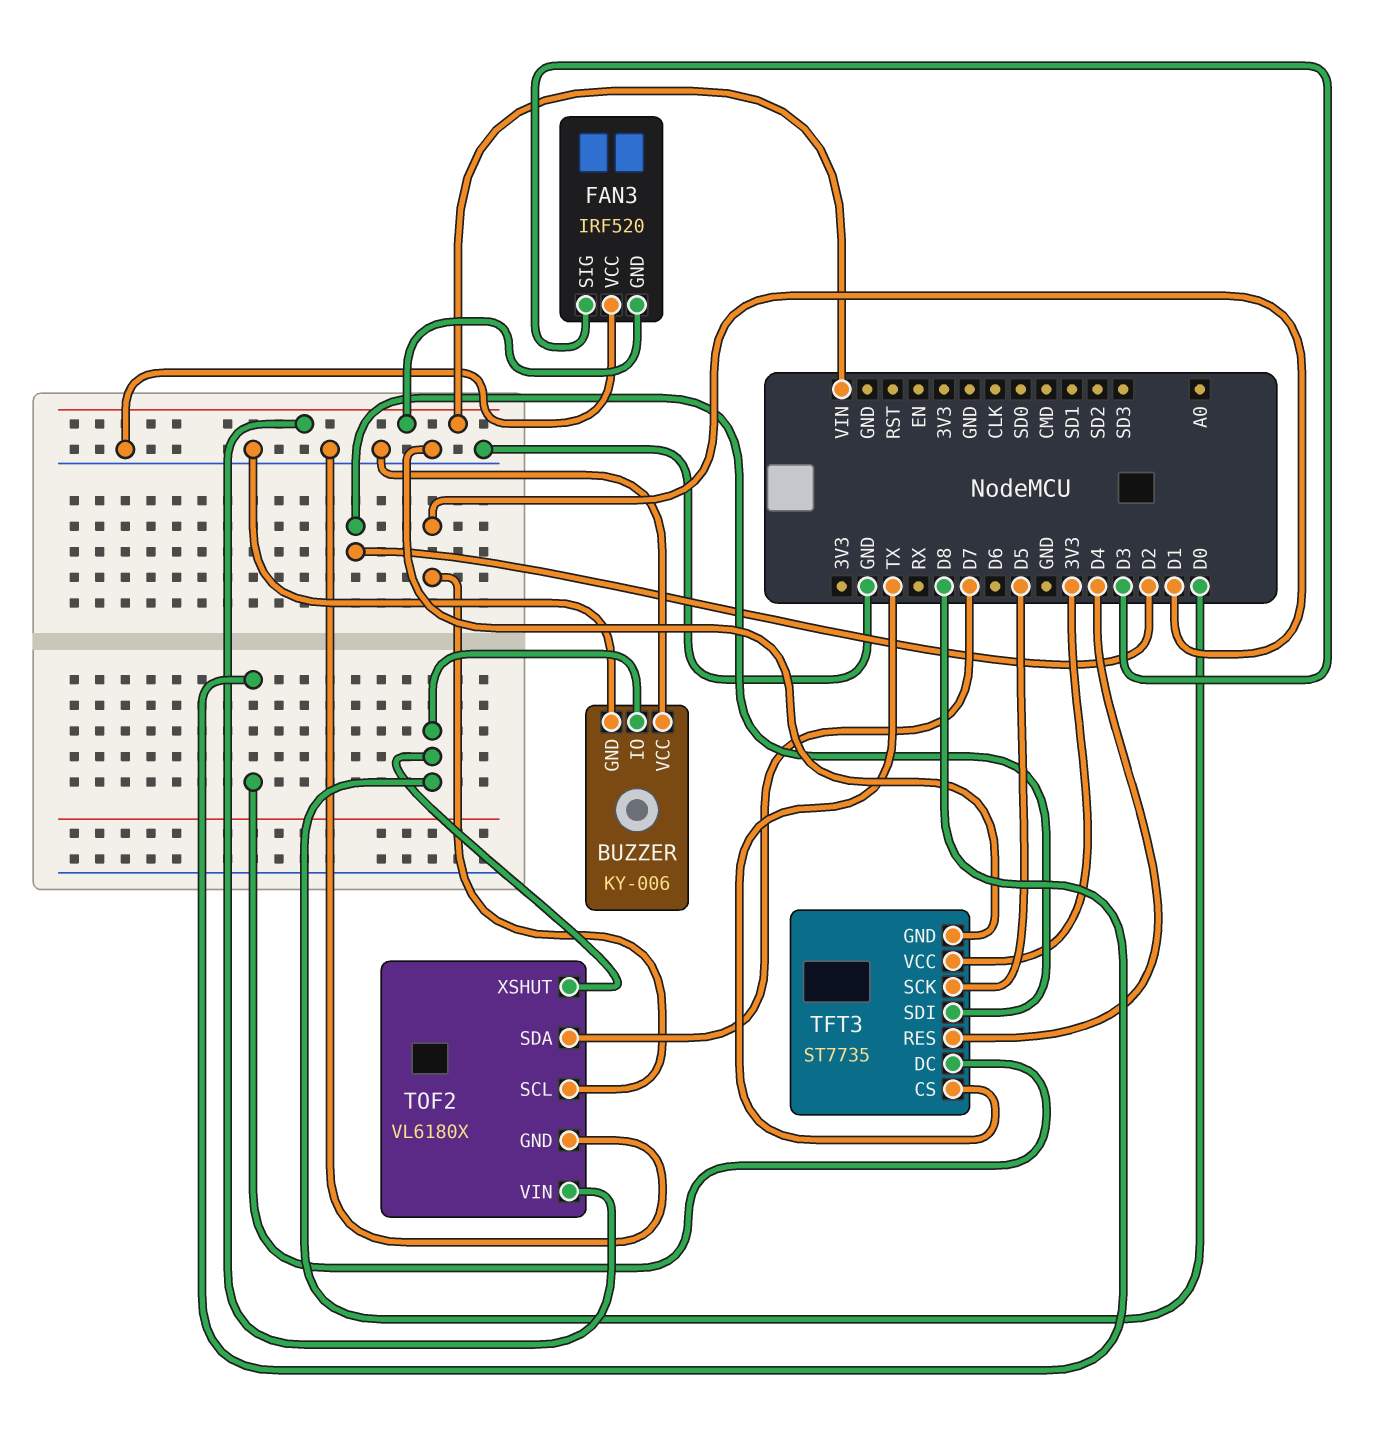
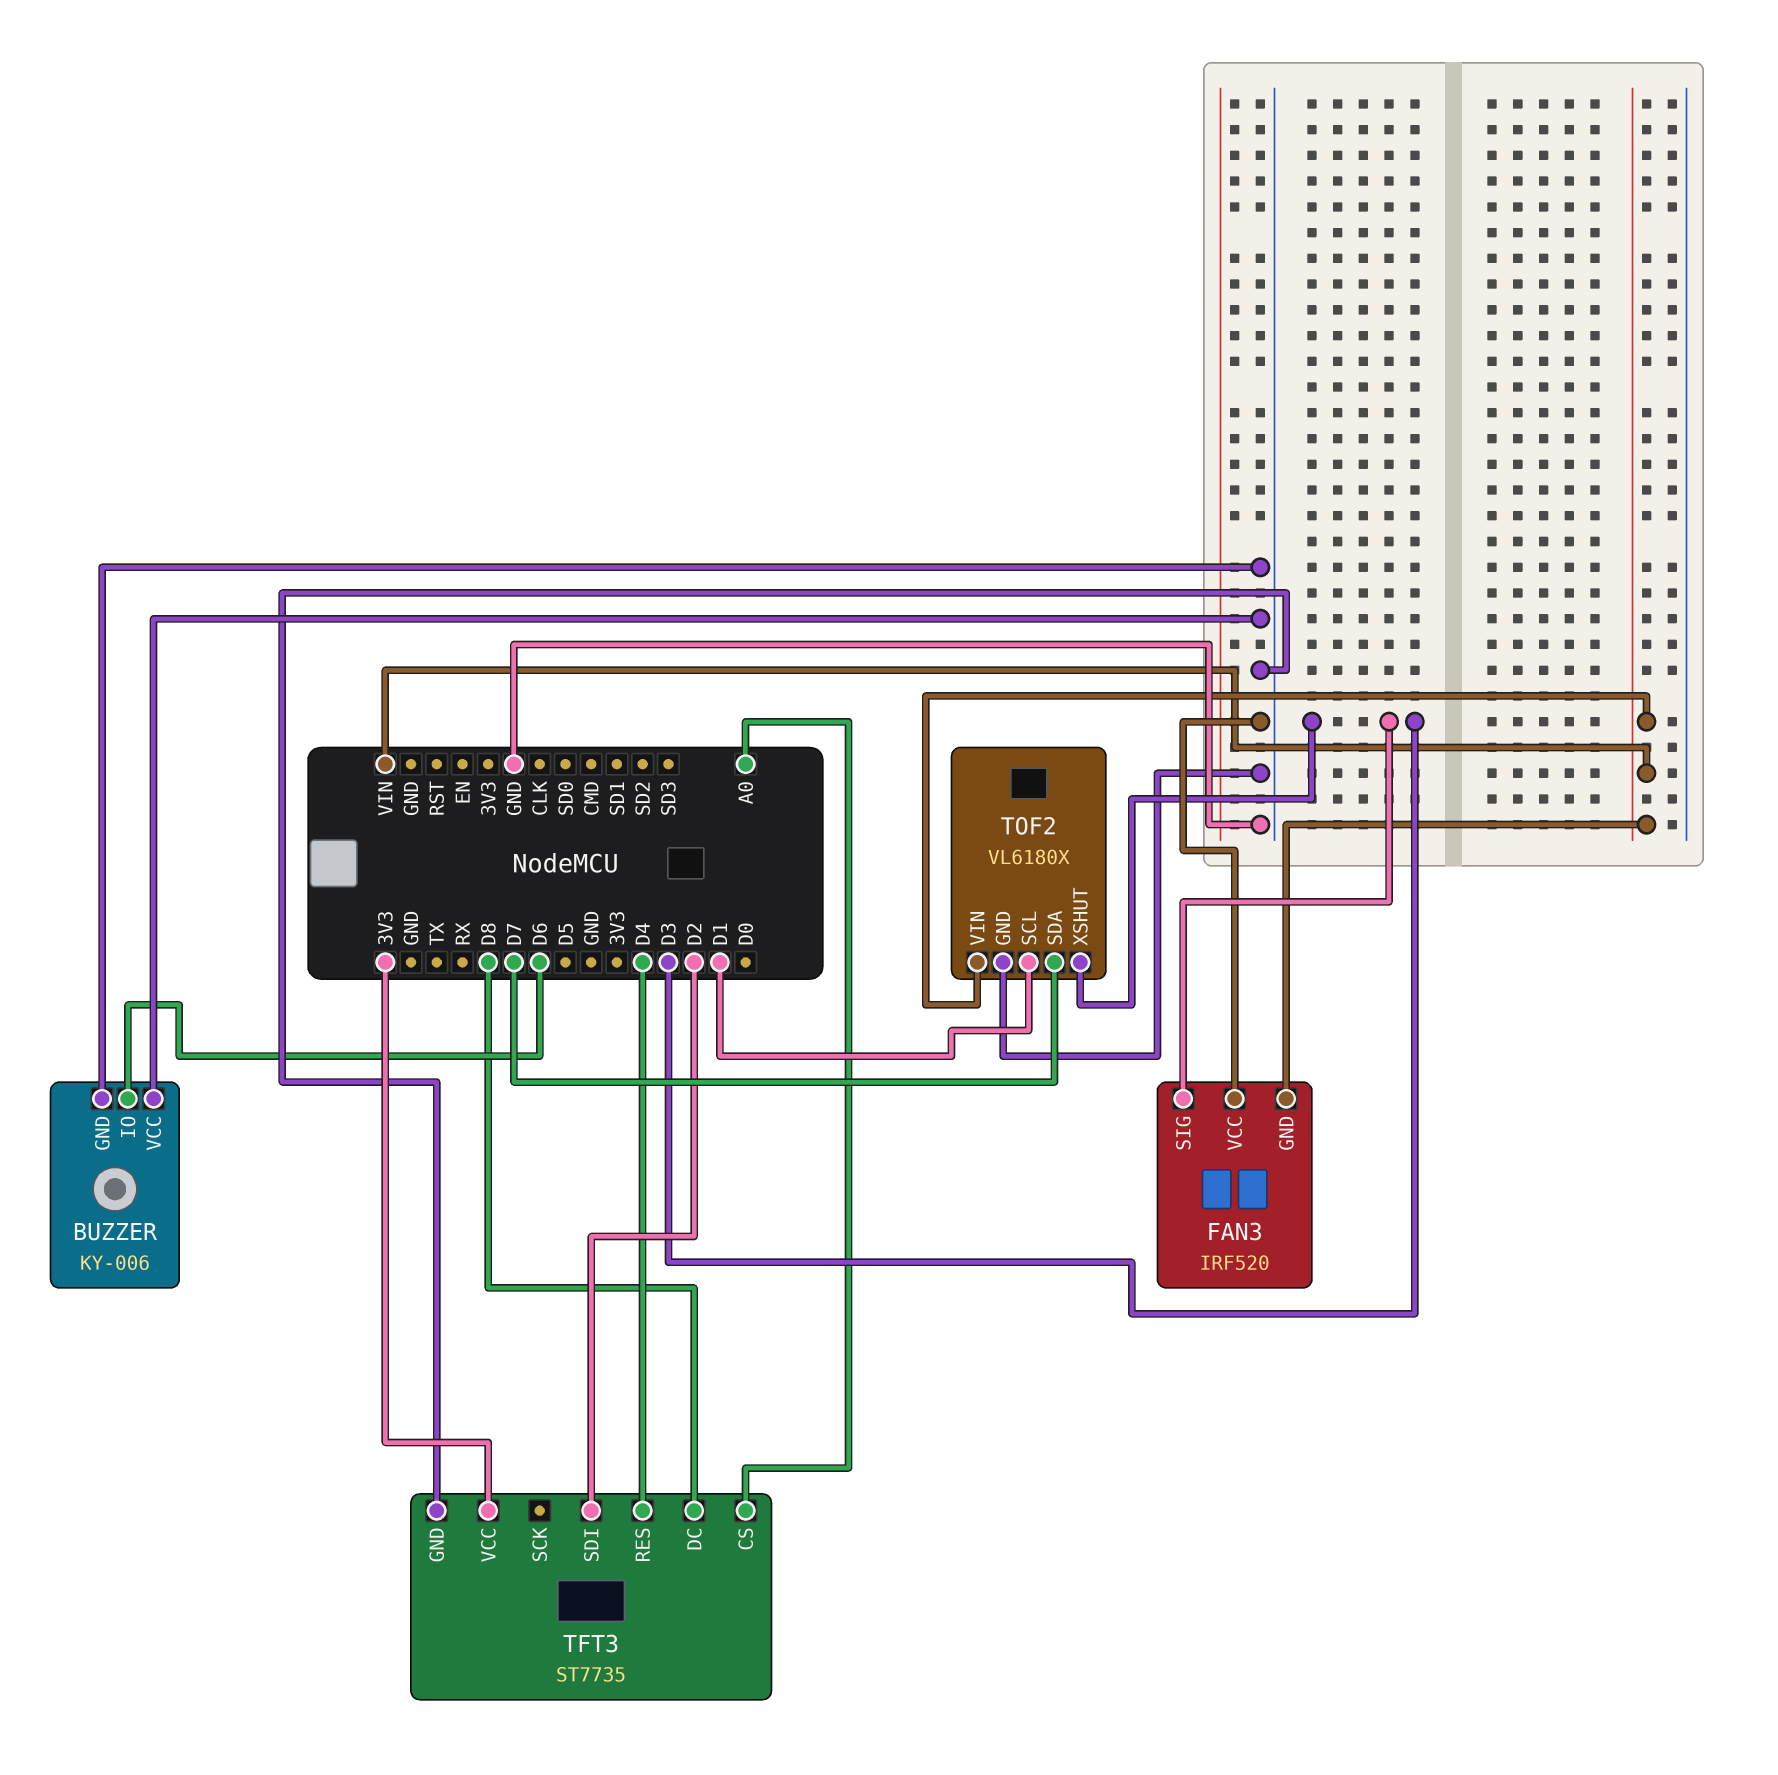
BUZZER pin IO: D0 -> D6
TFT3 pin CS: TX -> A0
TFT3 pin SCK: D5 -> none
TOF2 pin XSHUT: D0 -> D3

